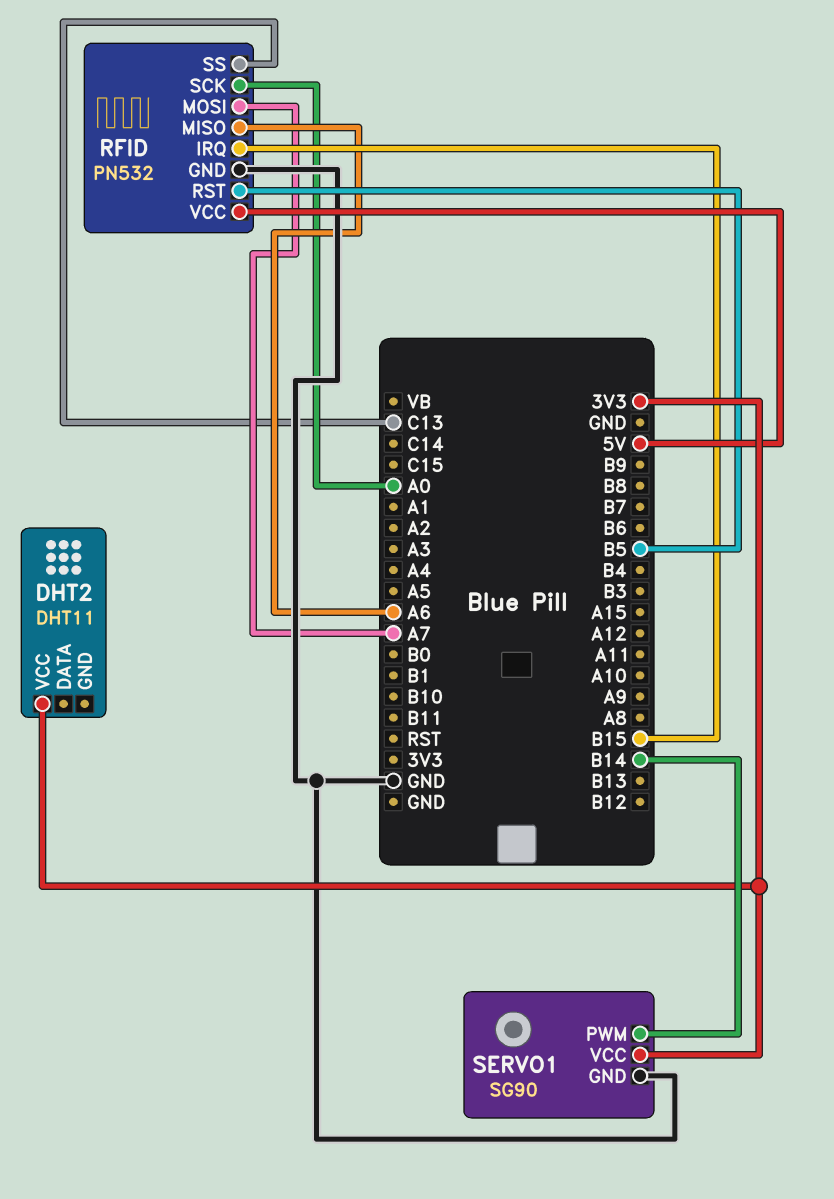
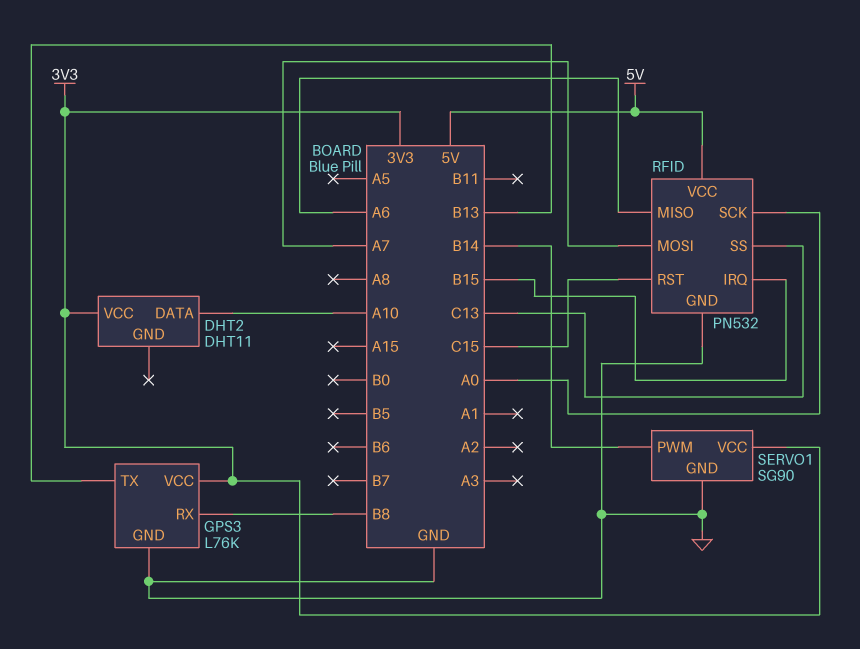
DHT2 pin DATA: none -> A10
GPS3: none -> L76K
GPS3 pin GND: none -> GND
GPS3 pin RX: none -> B8
GPS3 pin TX: none -> B13
GPS3 pin VCC: none -> 3V3
RFID pin RST: B5 -> C15

